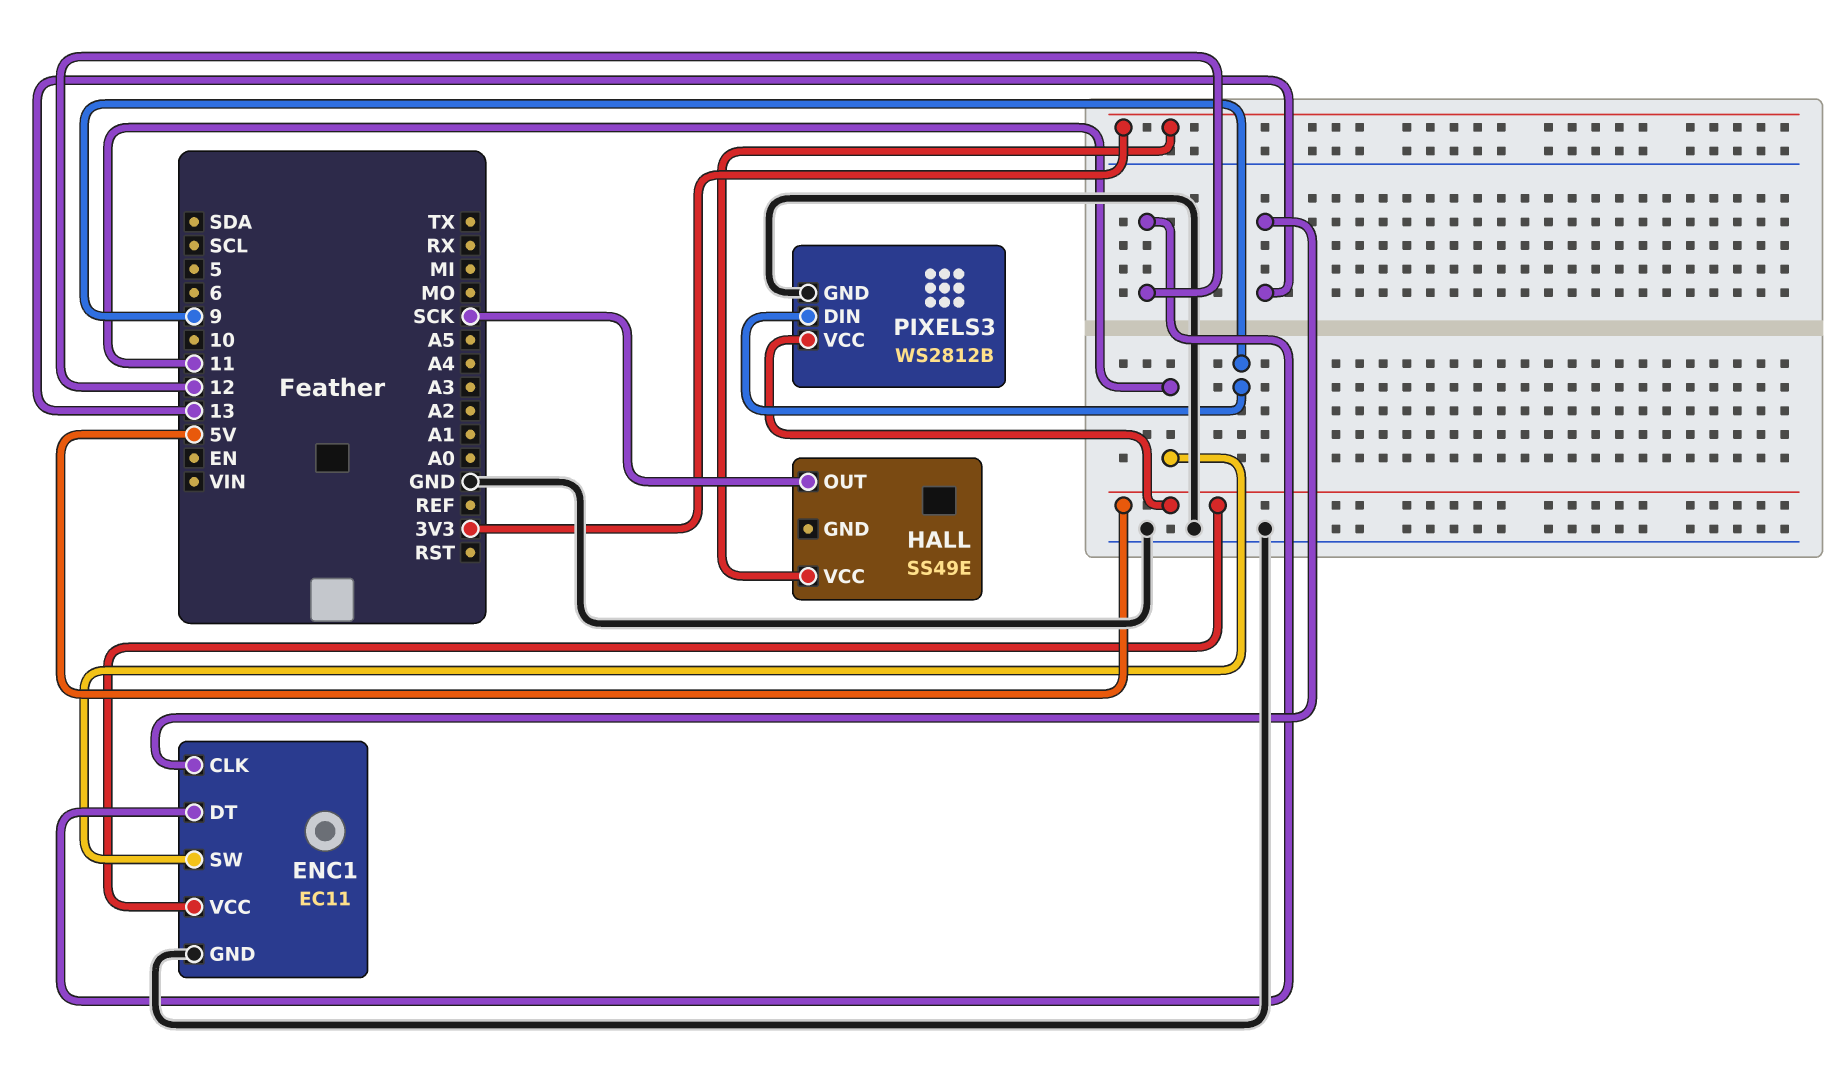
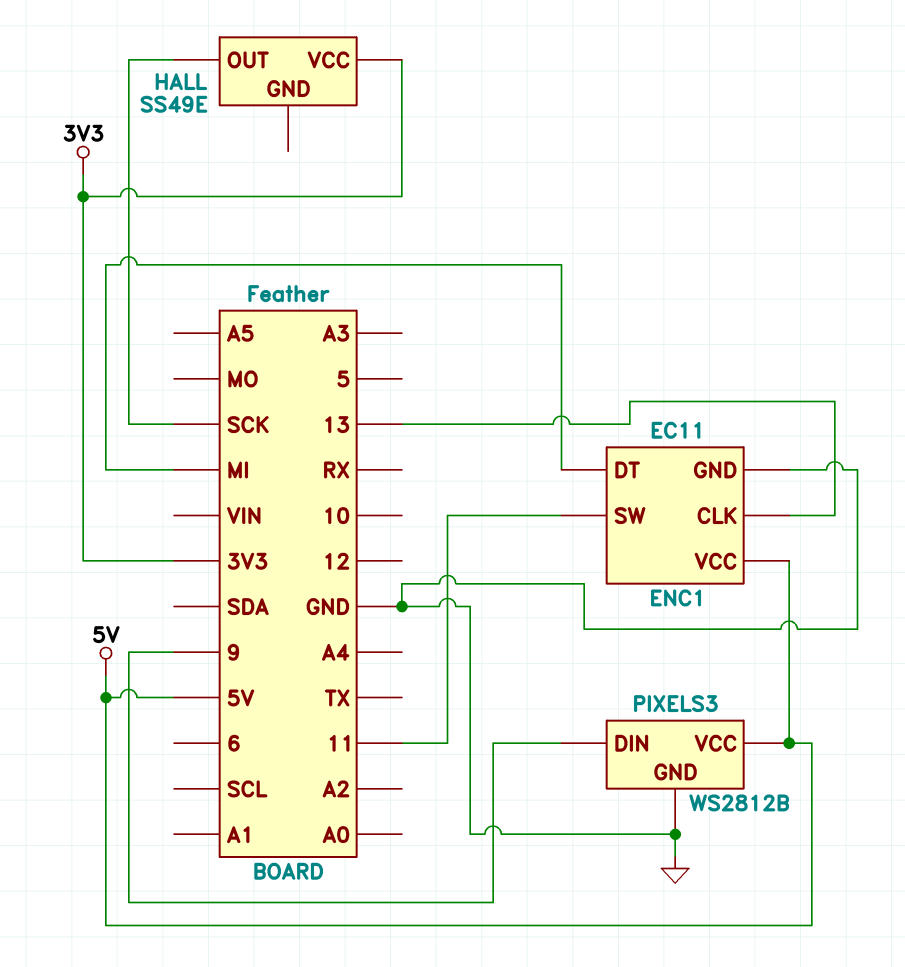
ENC1 pin DT: 12 -> MI

